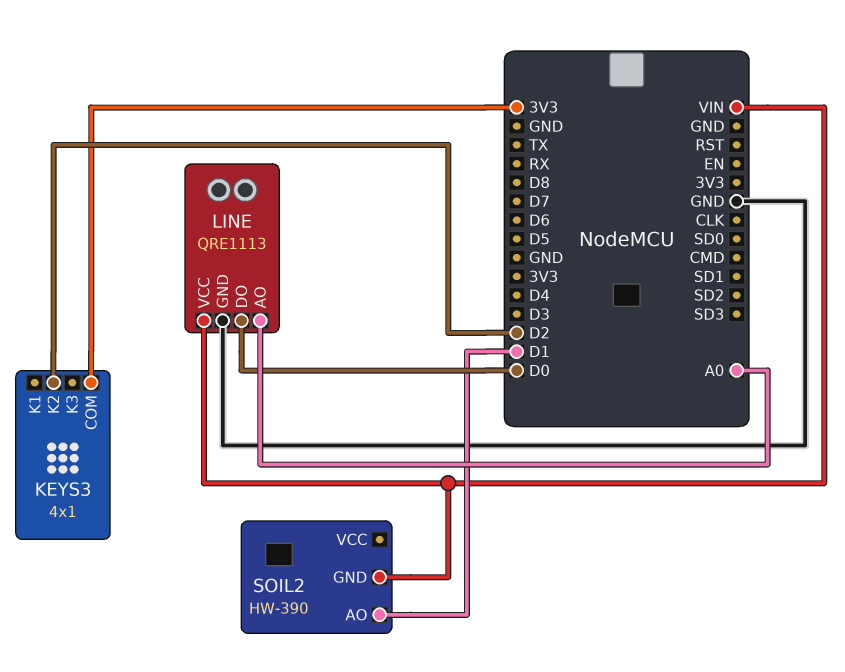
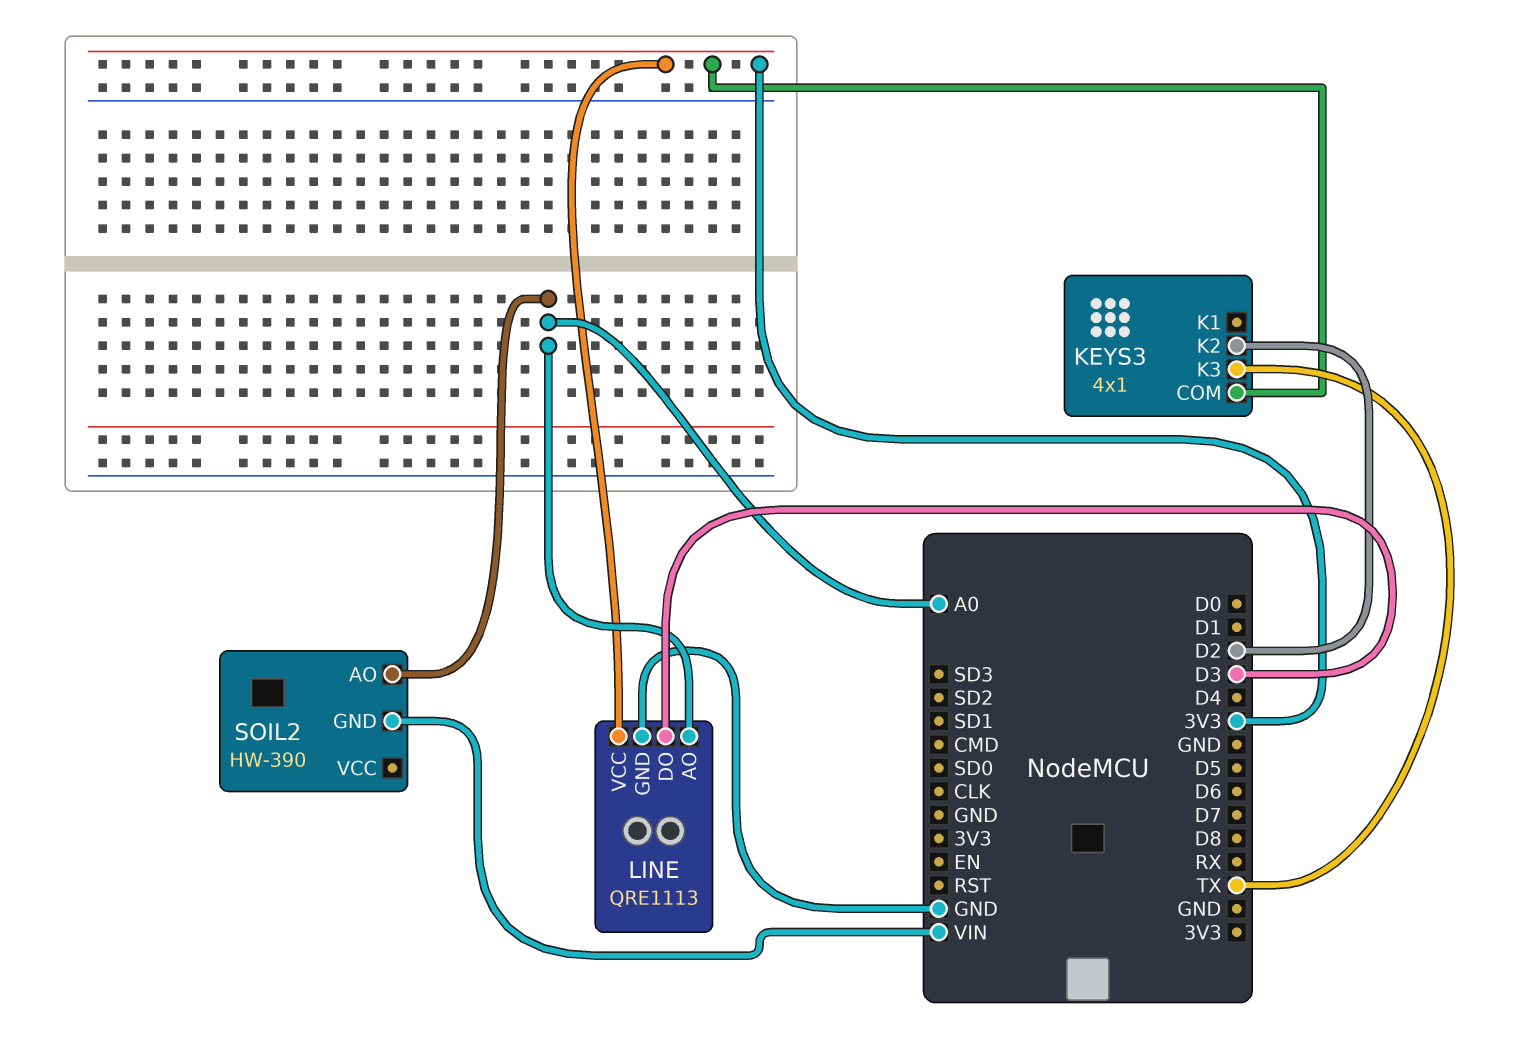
KEYS3 pin K3: none -> TX
LINE pin DO: D0 -> D3
LINE pin VCC: VIN -> 3V3
SOIL2 pin AO: D1 -> A0

